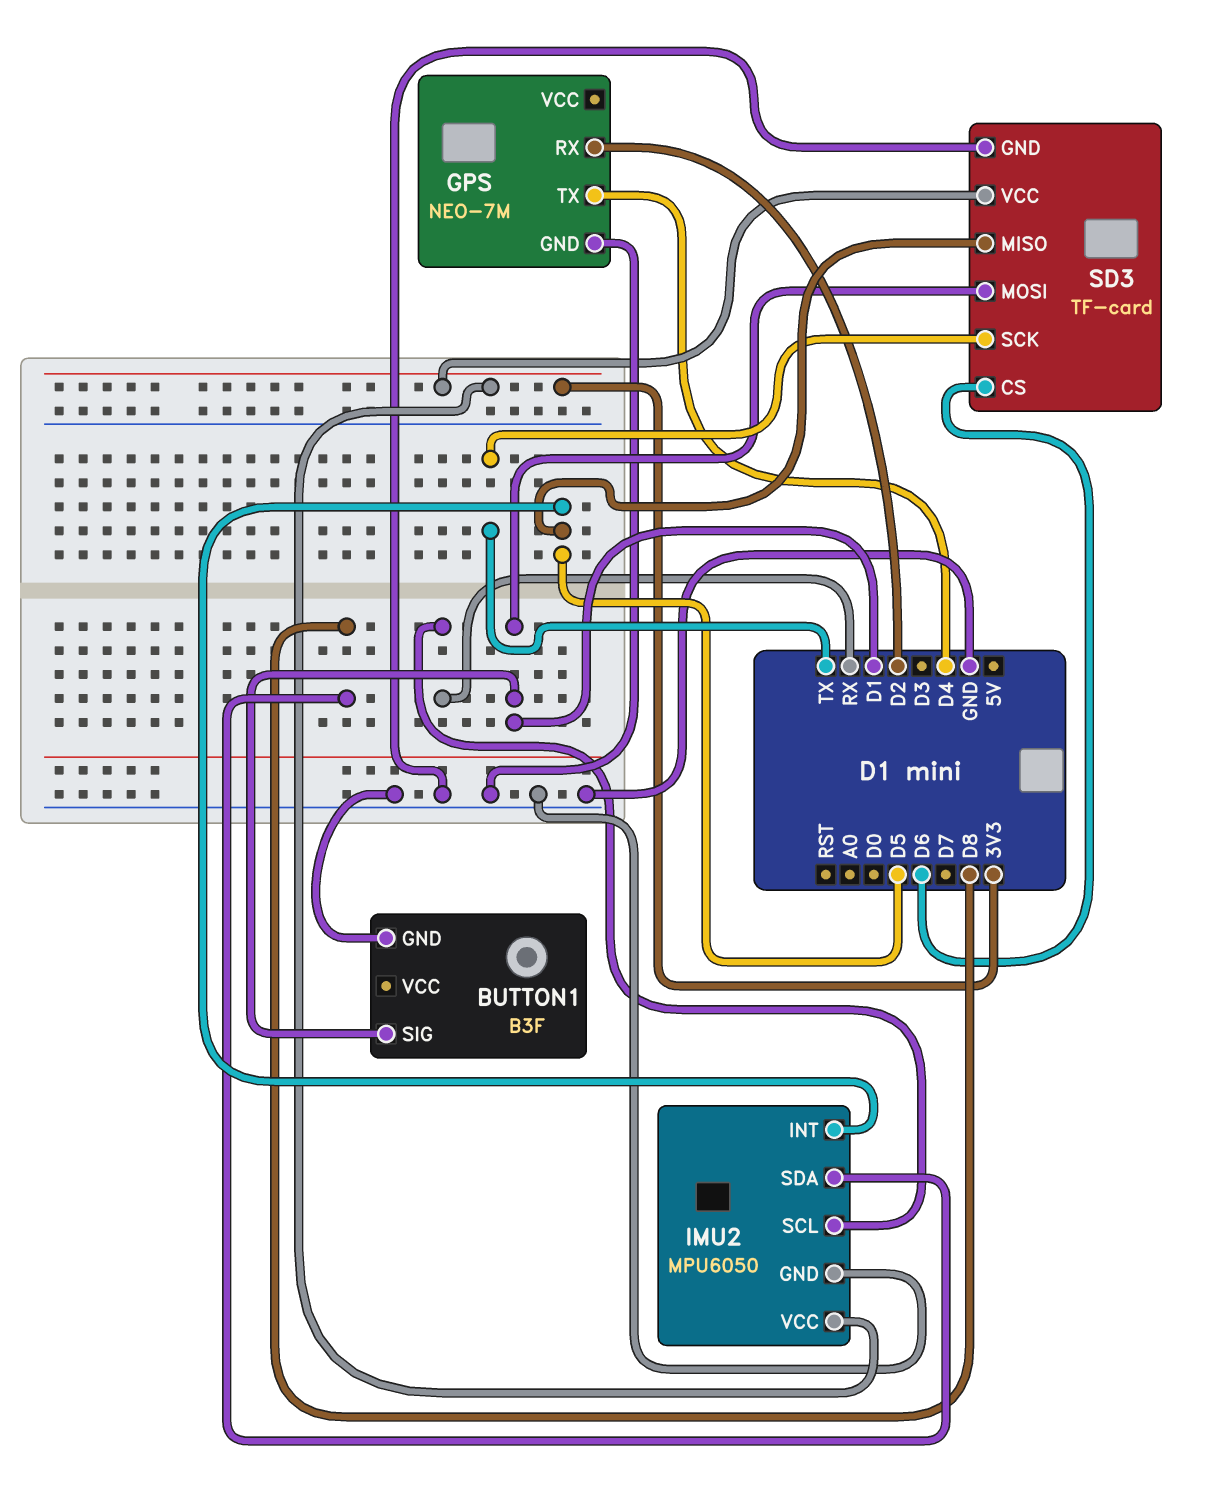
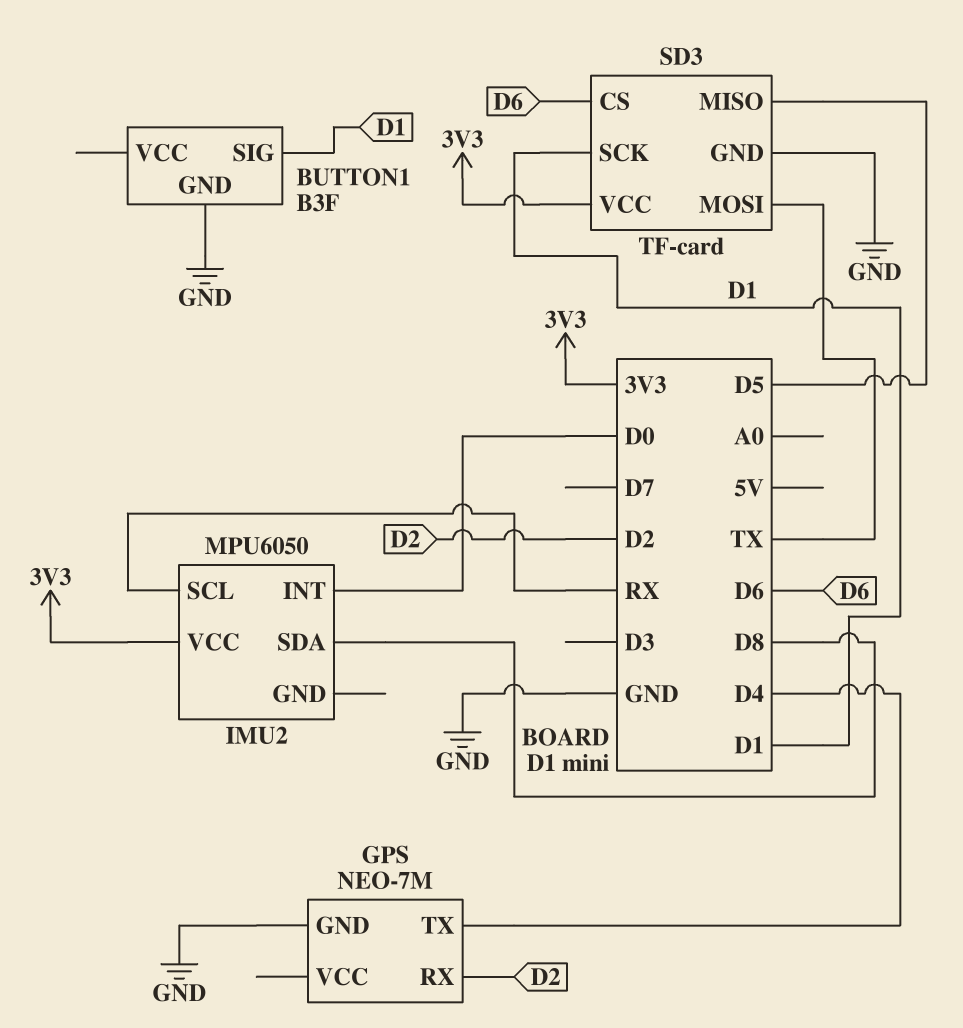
IMU2 pin GND: GND -> none
IMU2 pin INT: D5 -> D0
SD3 pin MOSI: D1 -> TX
SD3 pin SCK: TX -> D1

